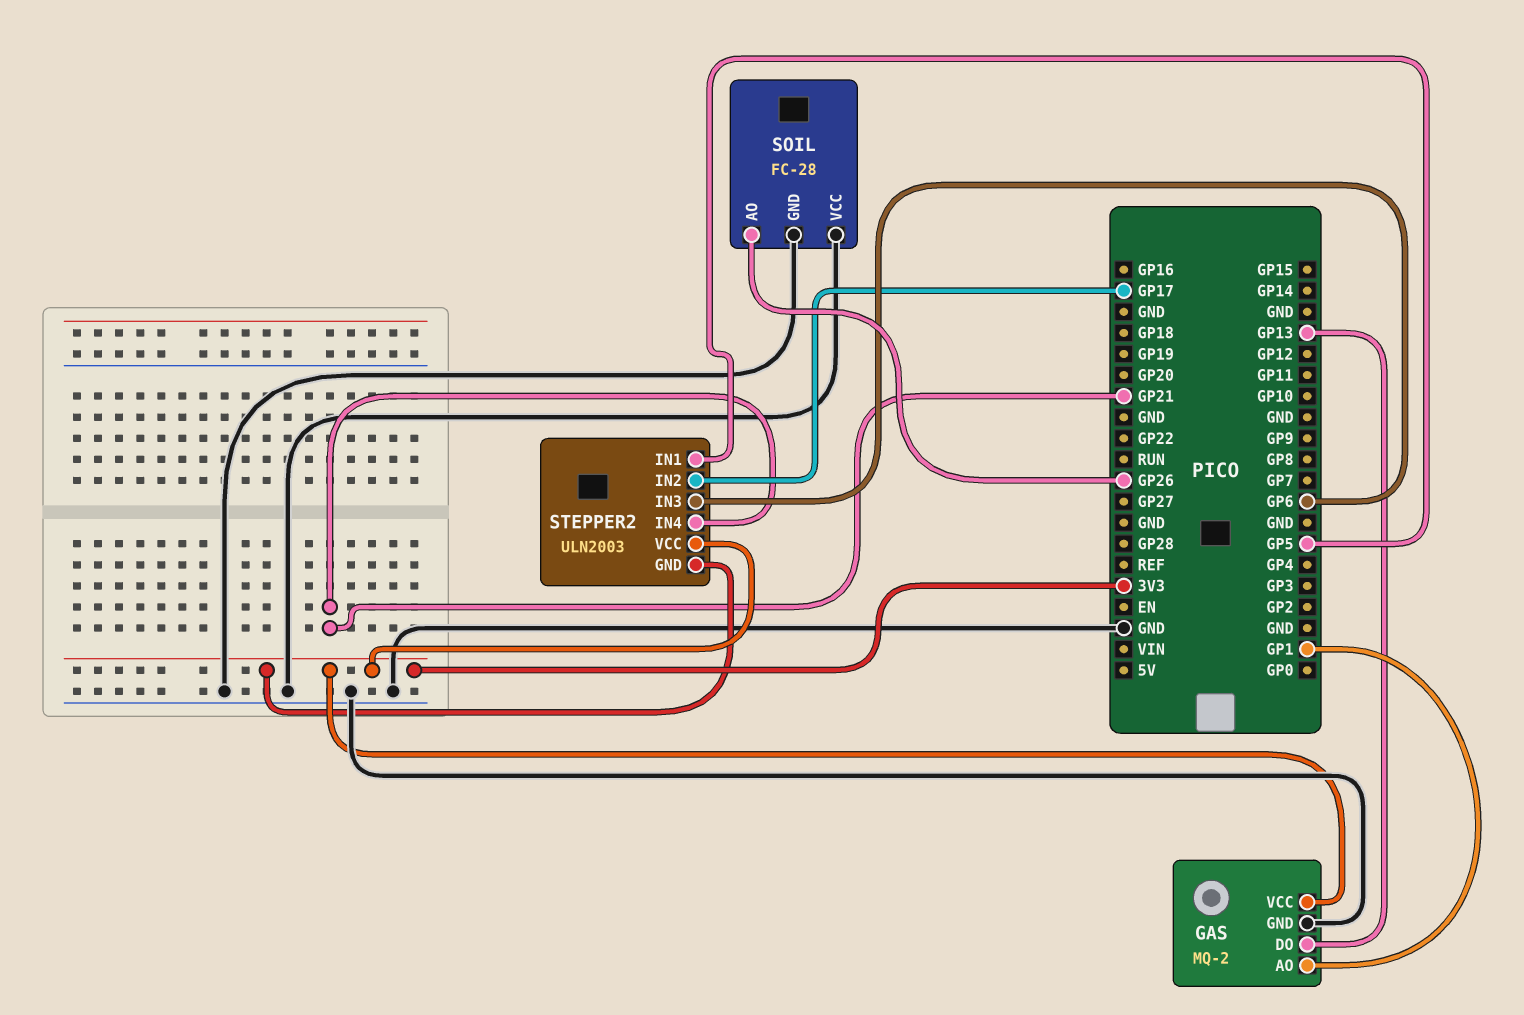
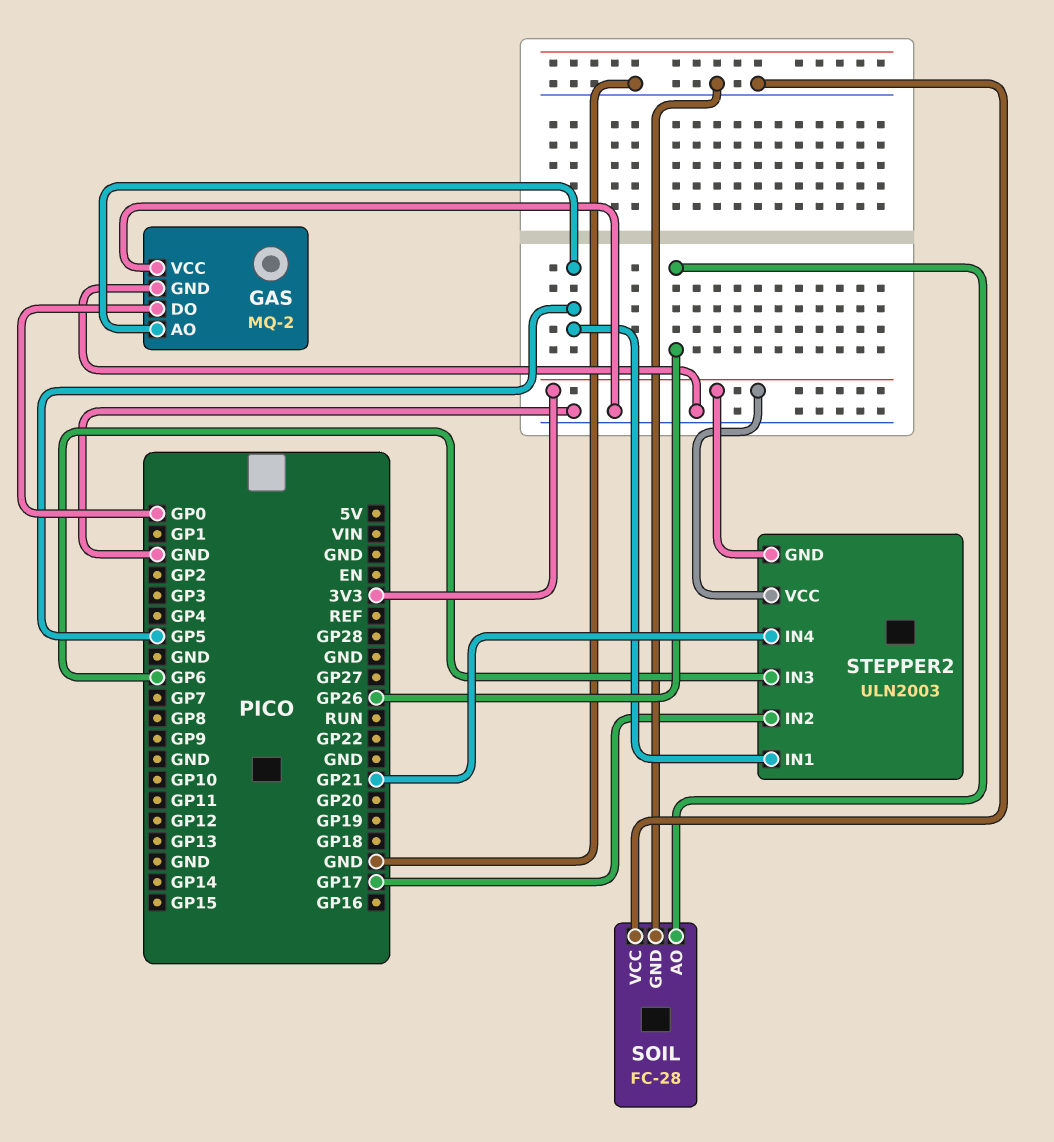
GAS pin AO: GP1 -> GP5
GAS pin DO: GP13 -> GP0
GAS pin VCC: 3V3 -> GND

